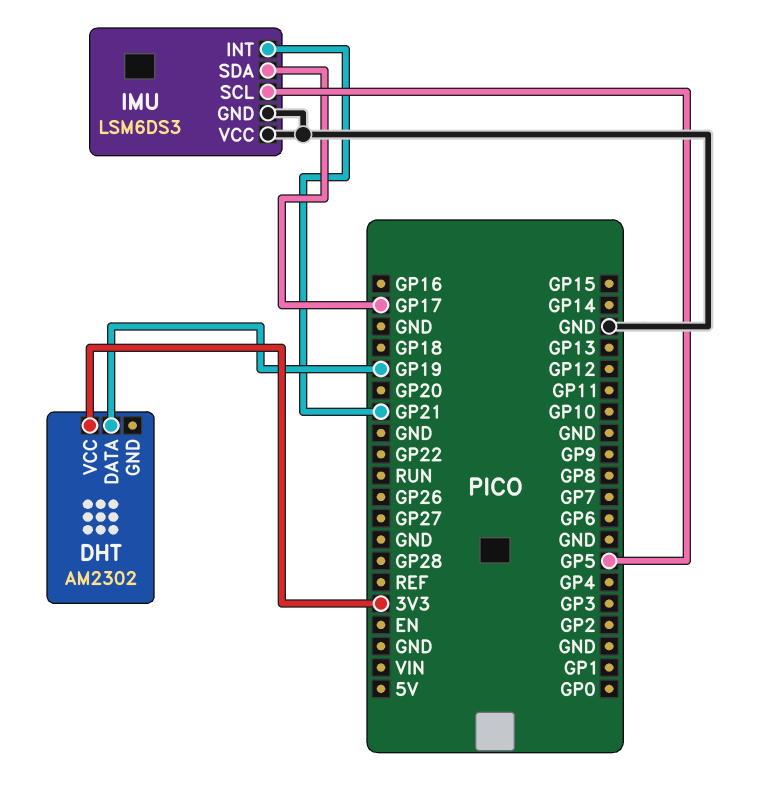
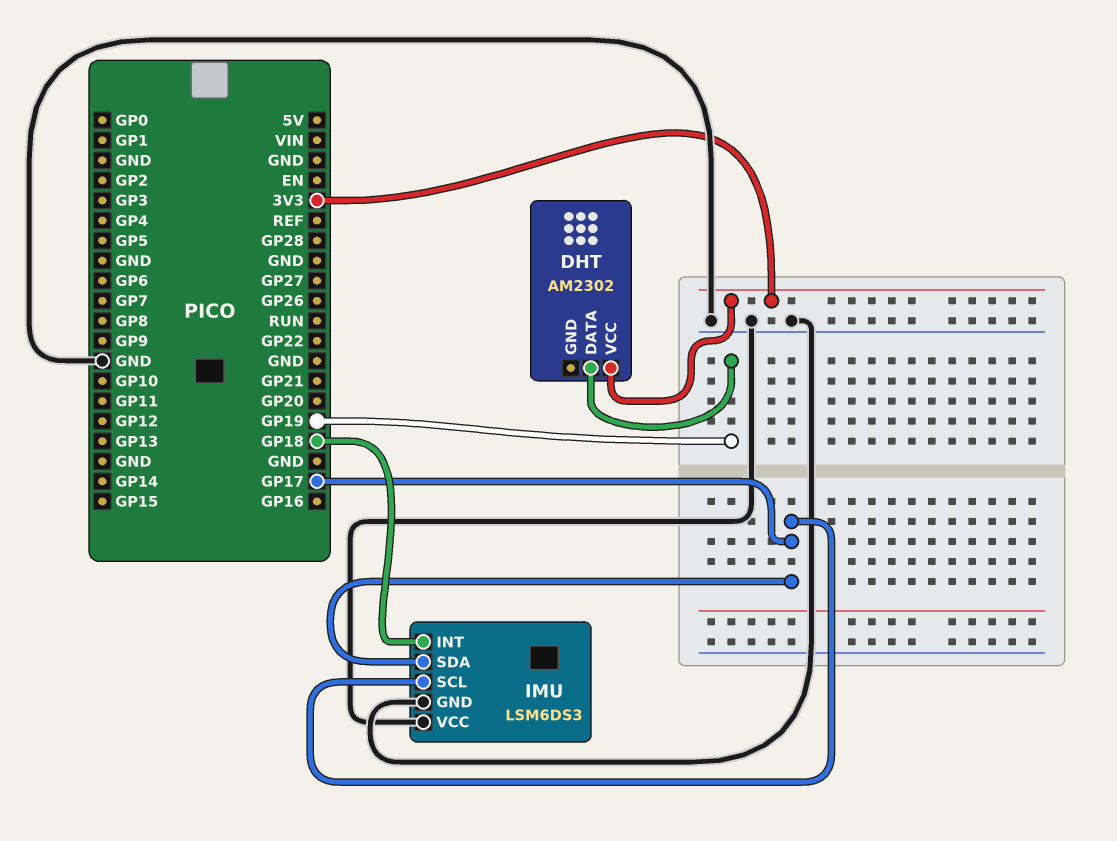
IMU pin INT: GP21 -> GP18
IMU pin SCL: GP5 -> GP17

